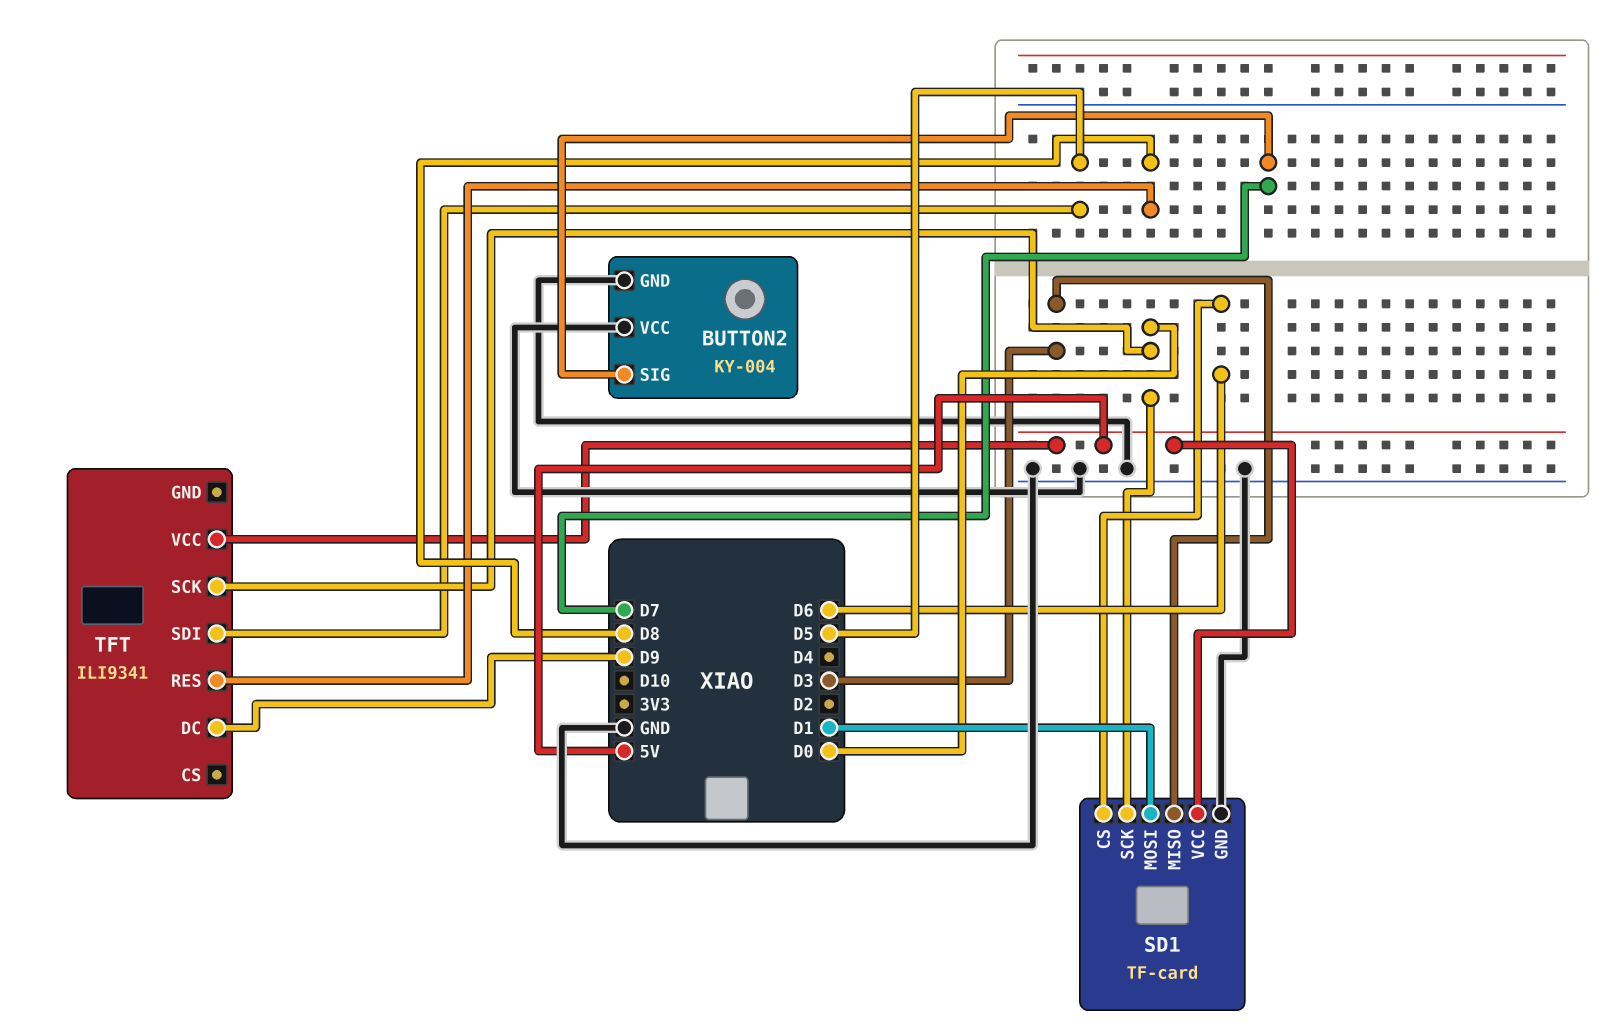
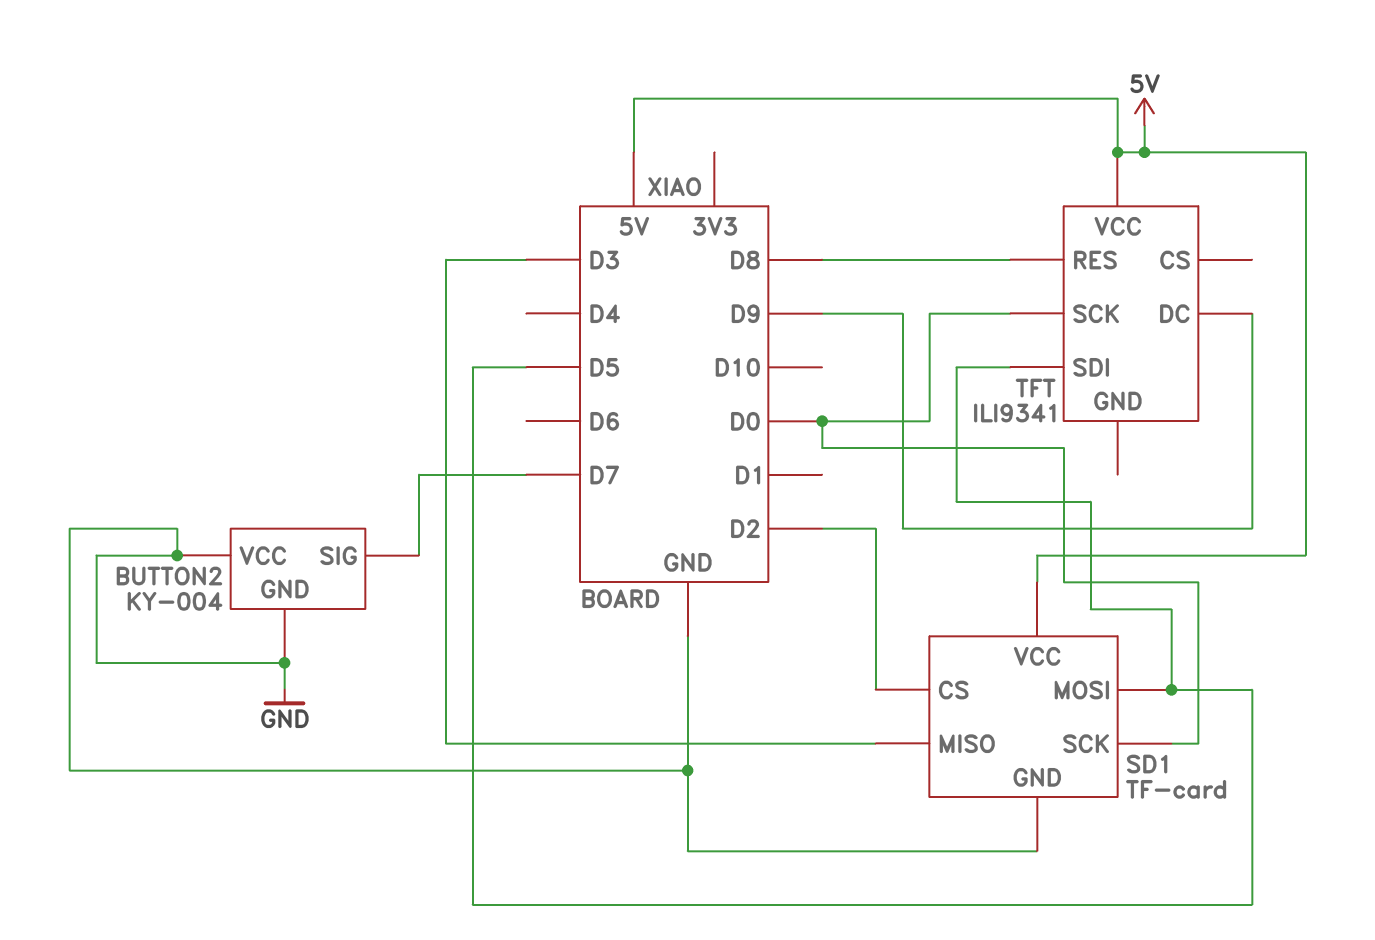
SD1 pin CS: D6 -> D2
SD1 pin MOSI: D1 -> D5

